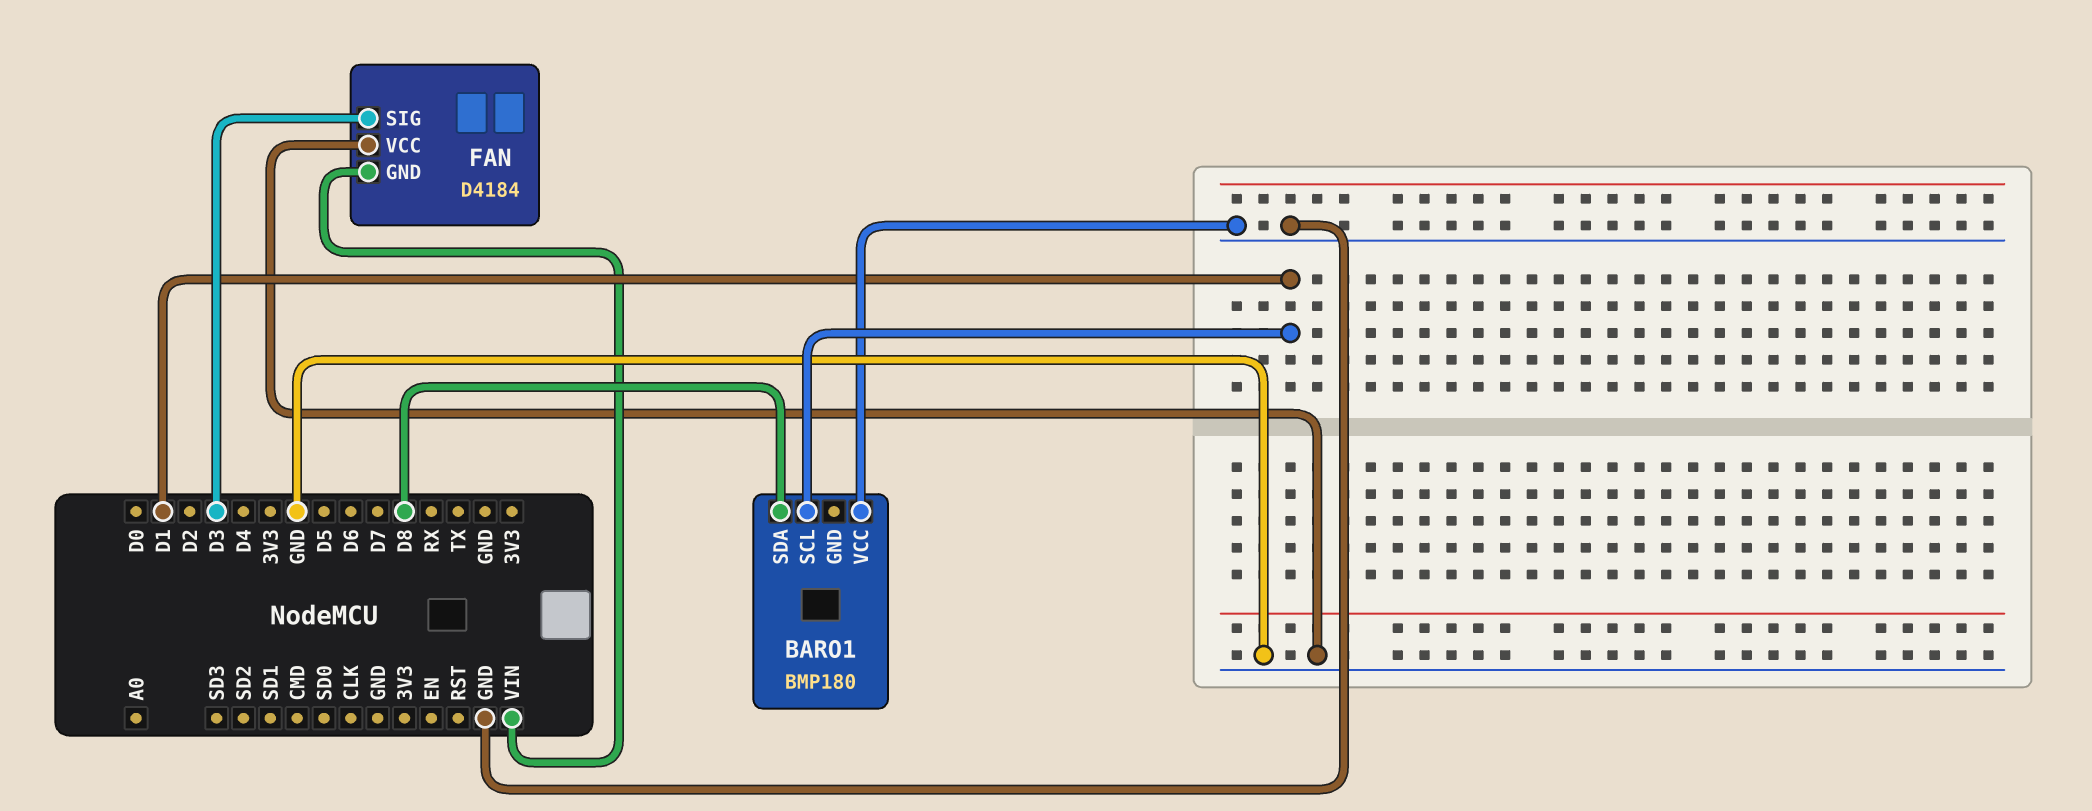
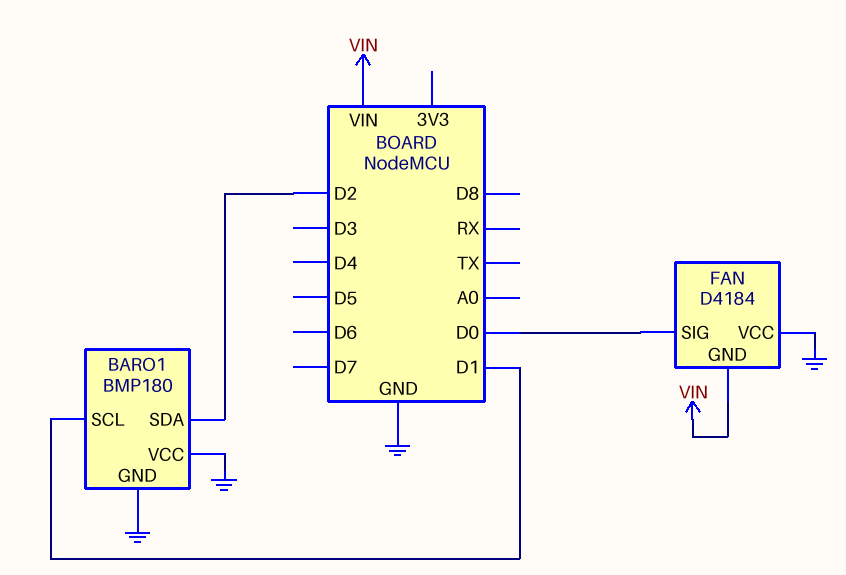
BARO1 pin GND: none -> GND
BARO1 pin SDA: D8 -> D2
FAN pin SIG: D3 -> D0

